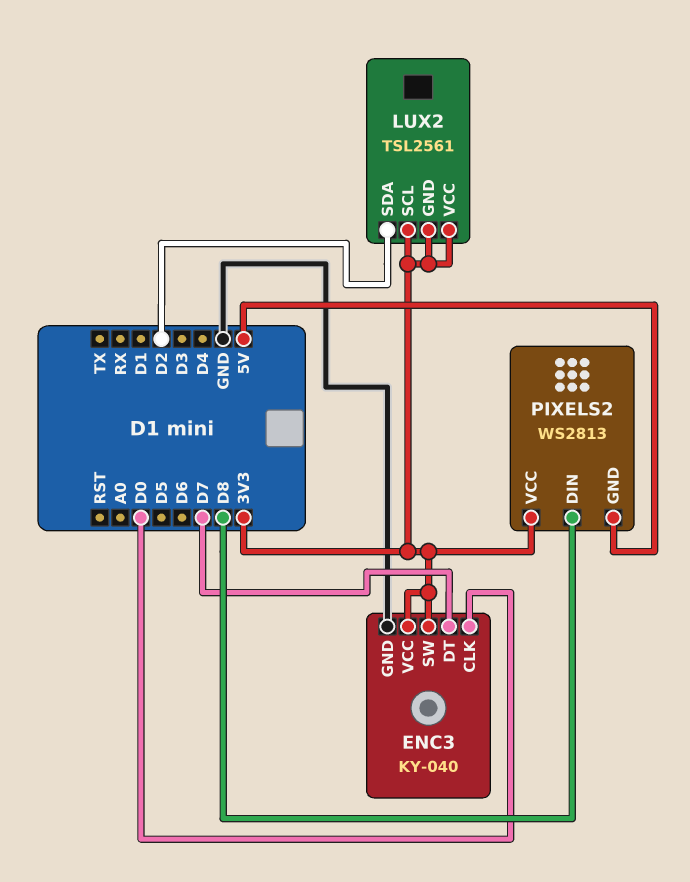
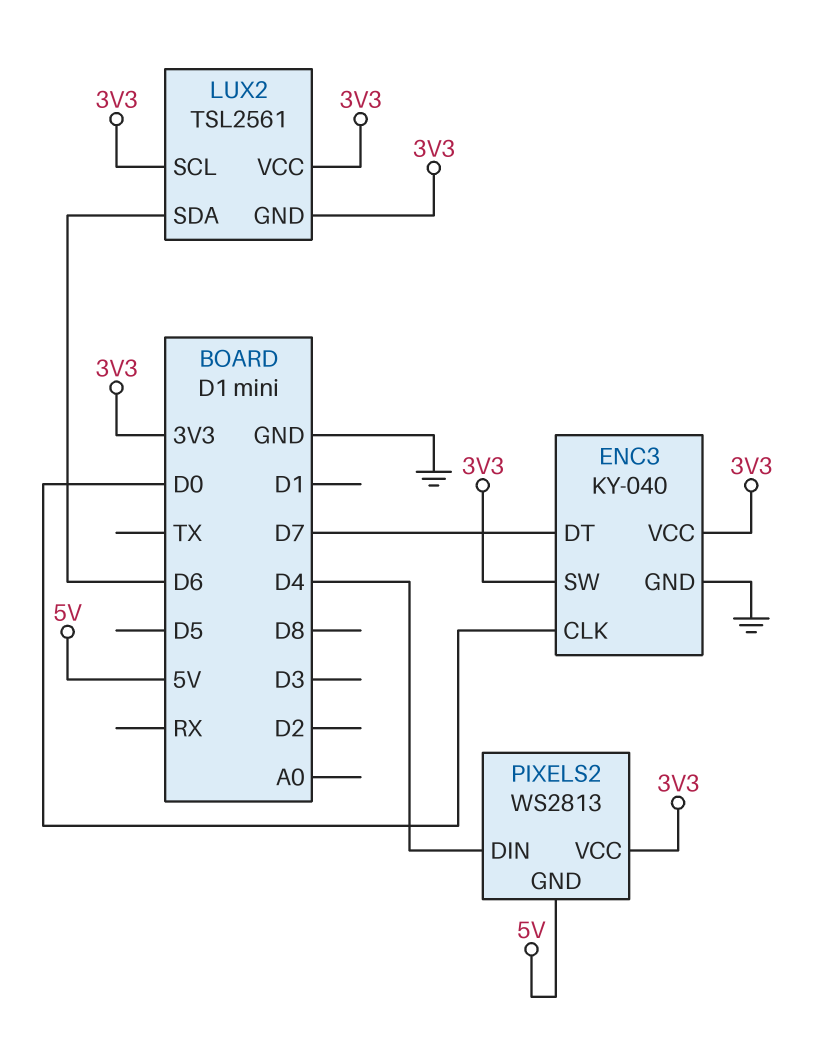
LUX2 pin SDA: D2 -> D6
PIXELS2 pin DIN: D8 -> D4

